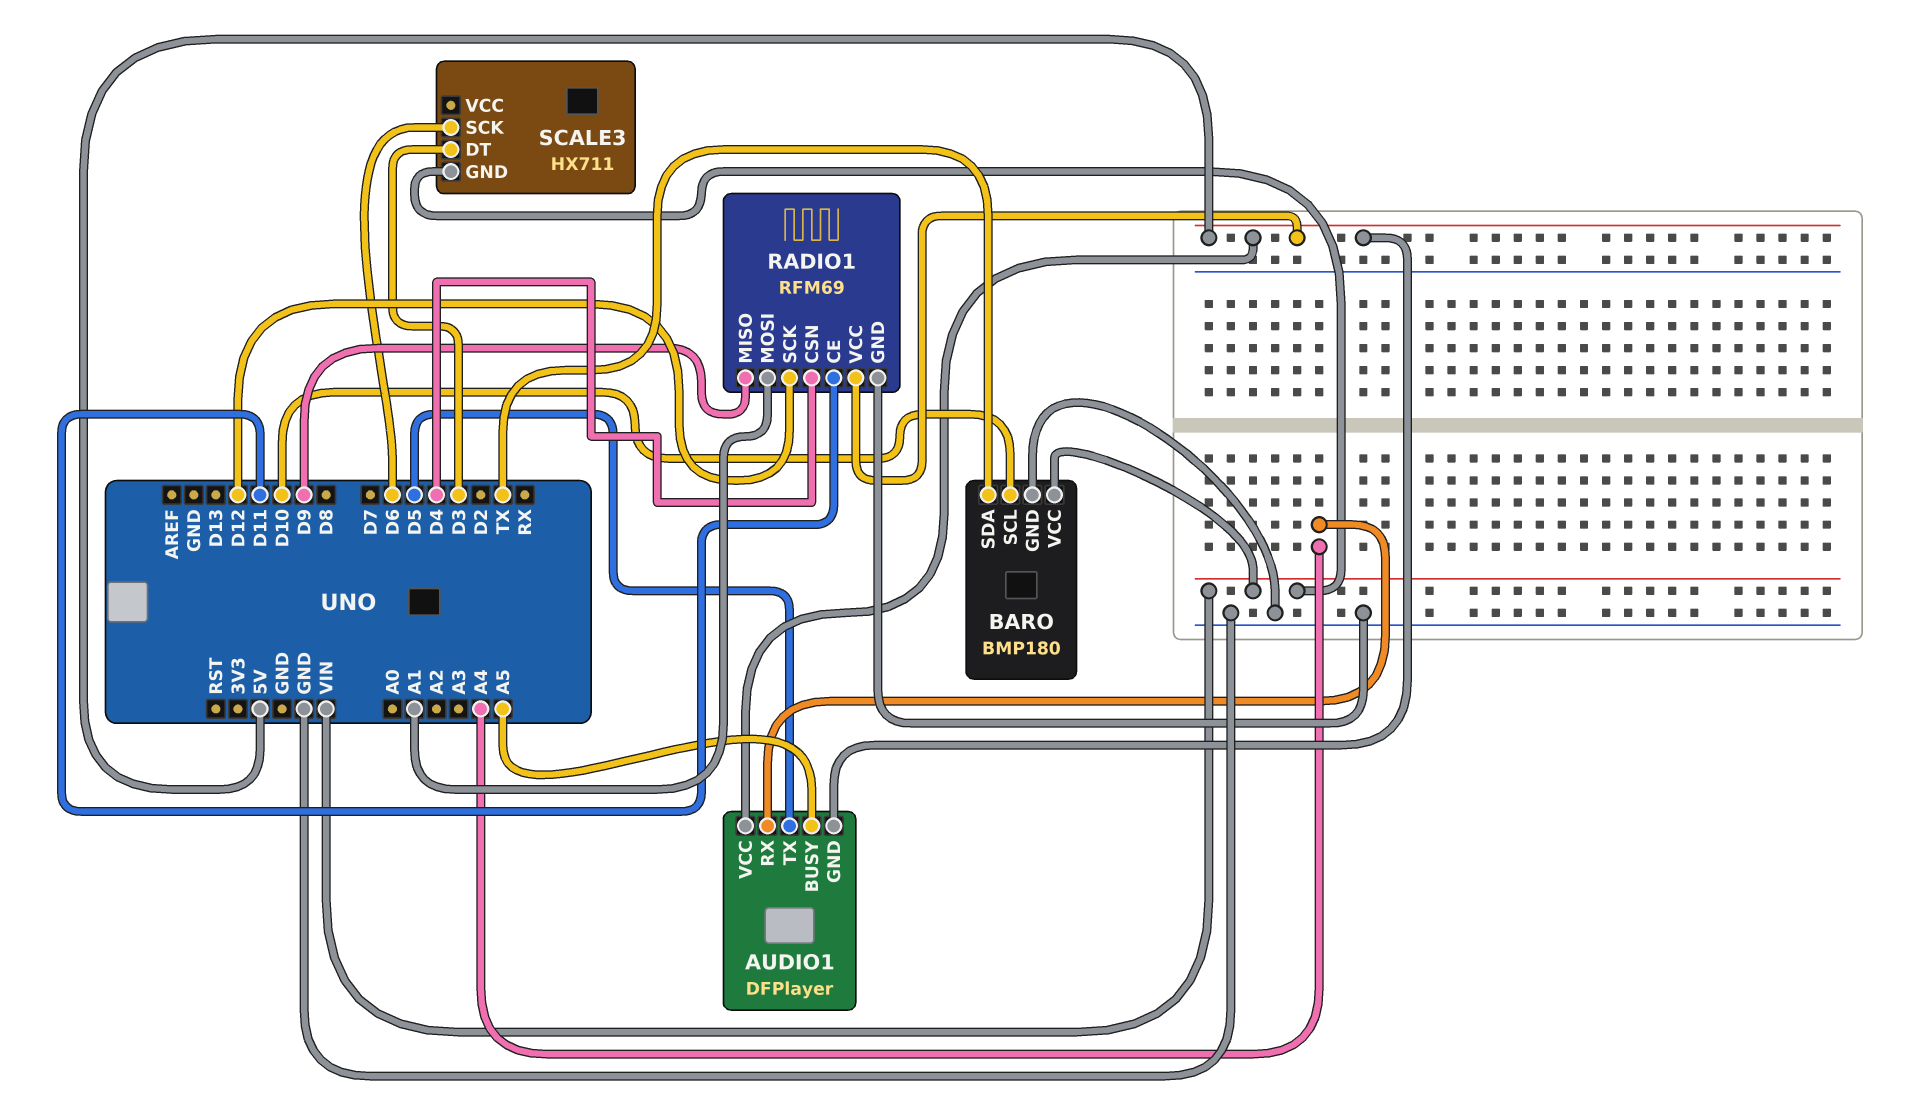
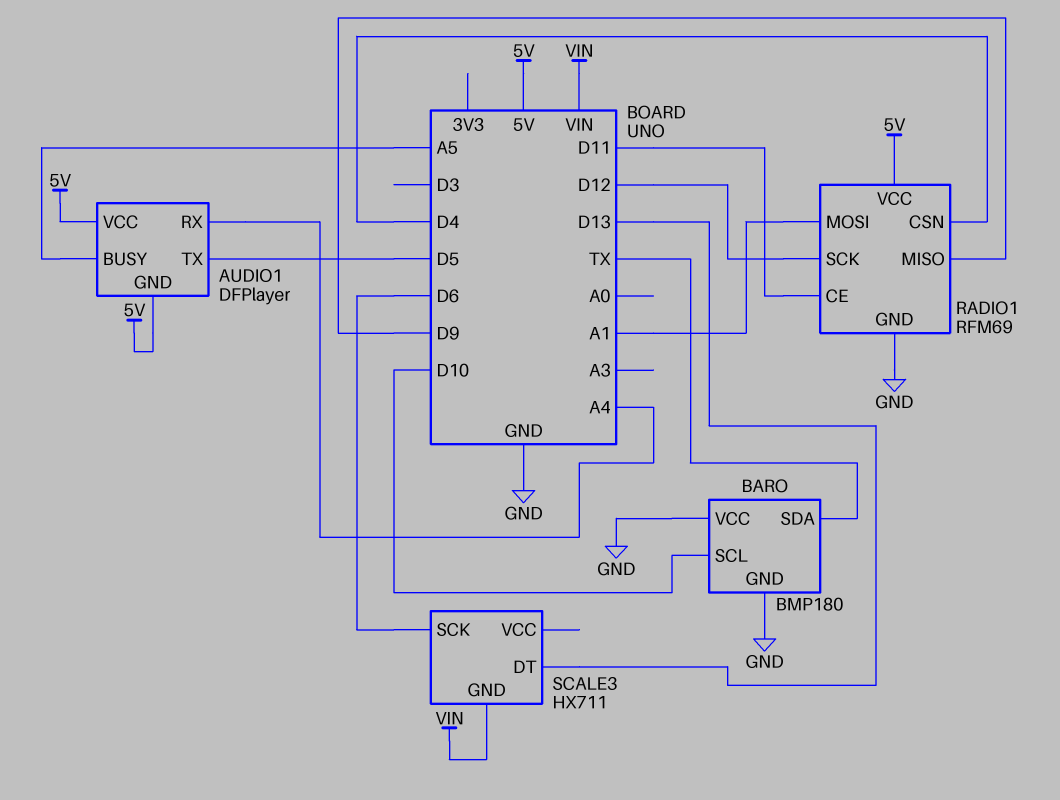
BARO pin VCC: VIN -> GND
SCALE3 pin DT: D3 -> D13

